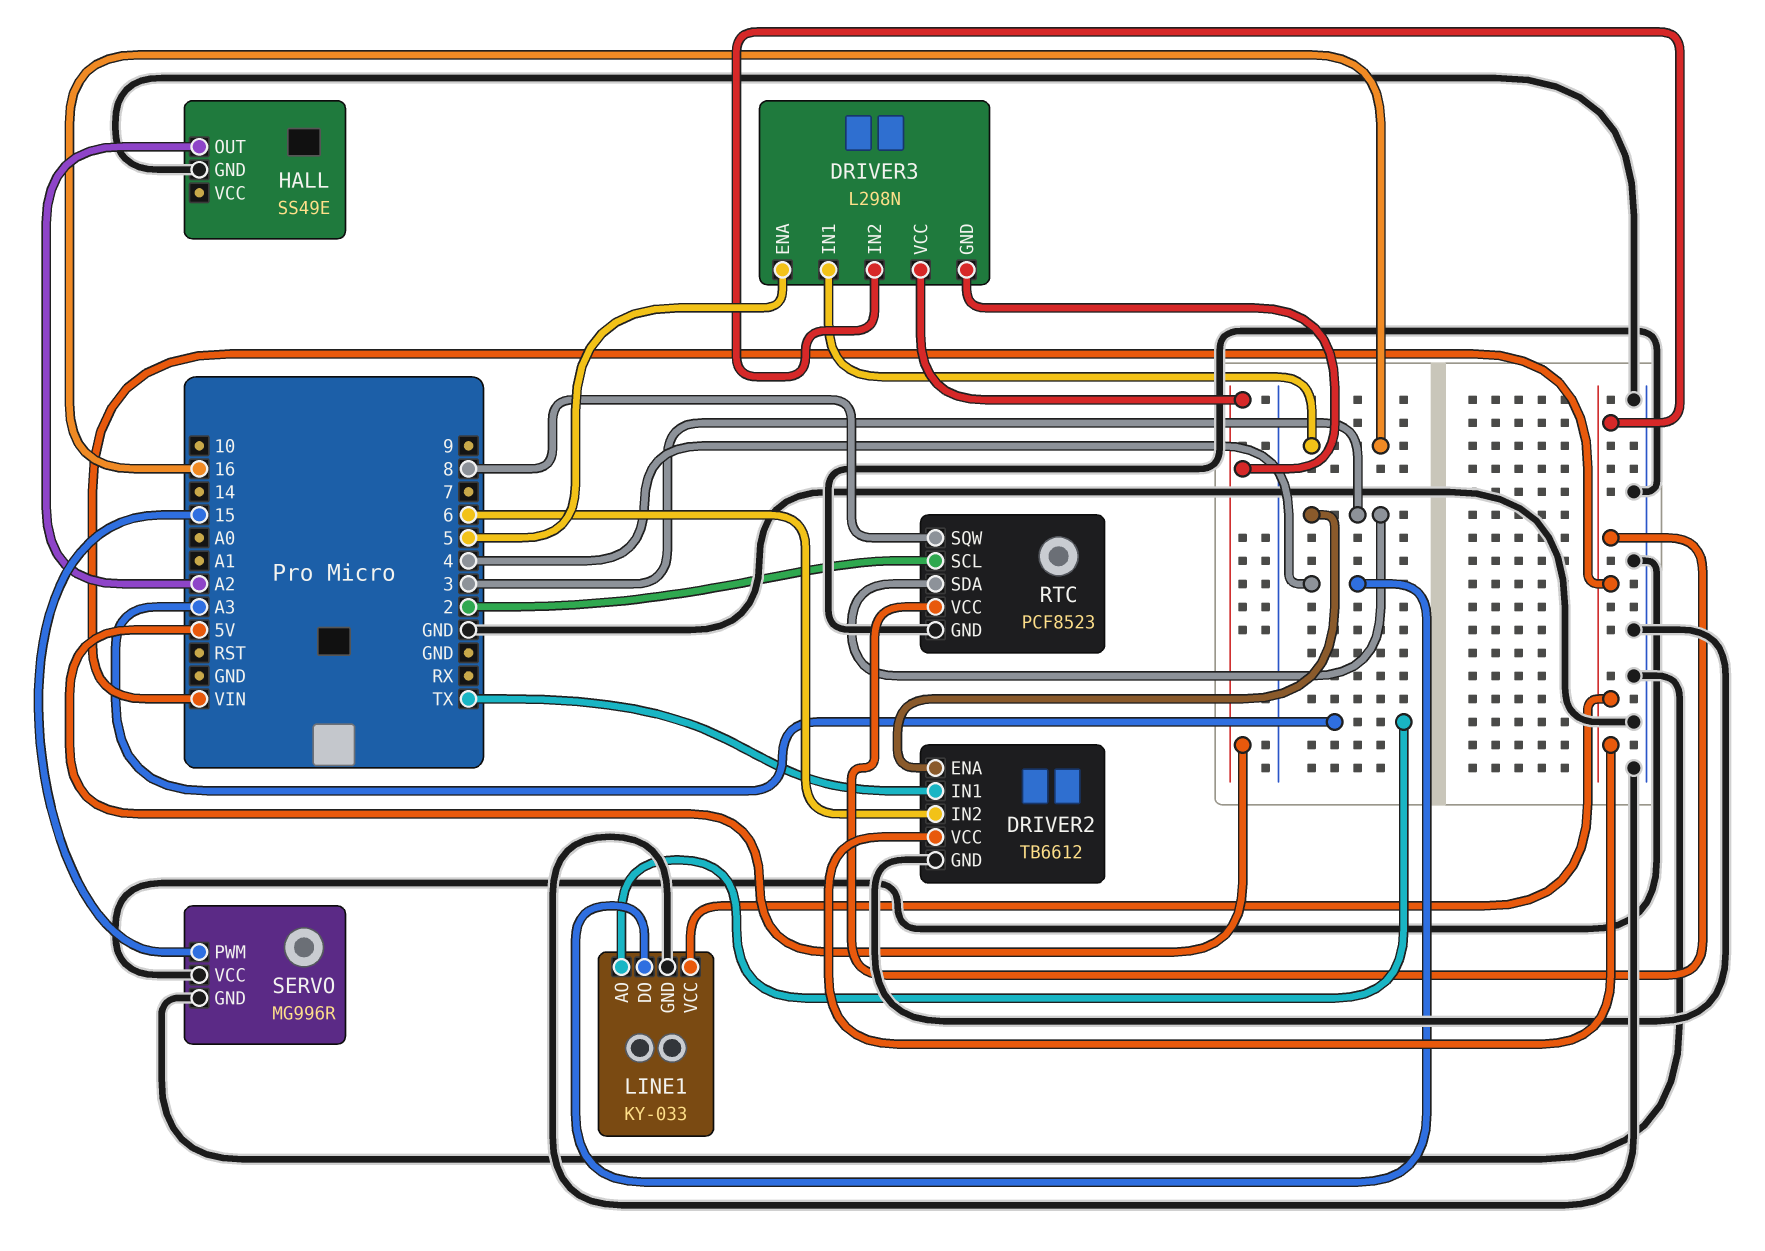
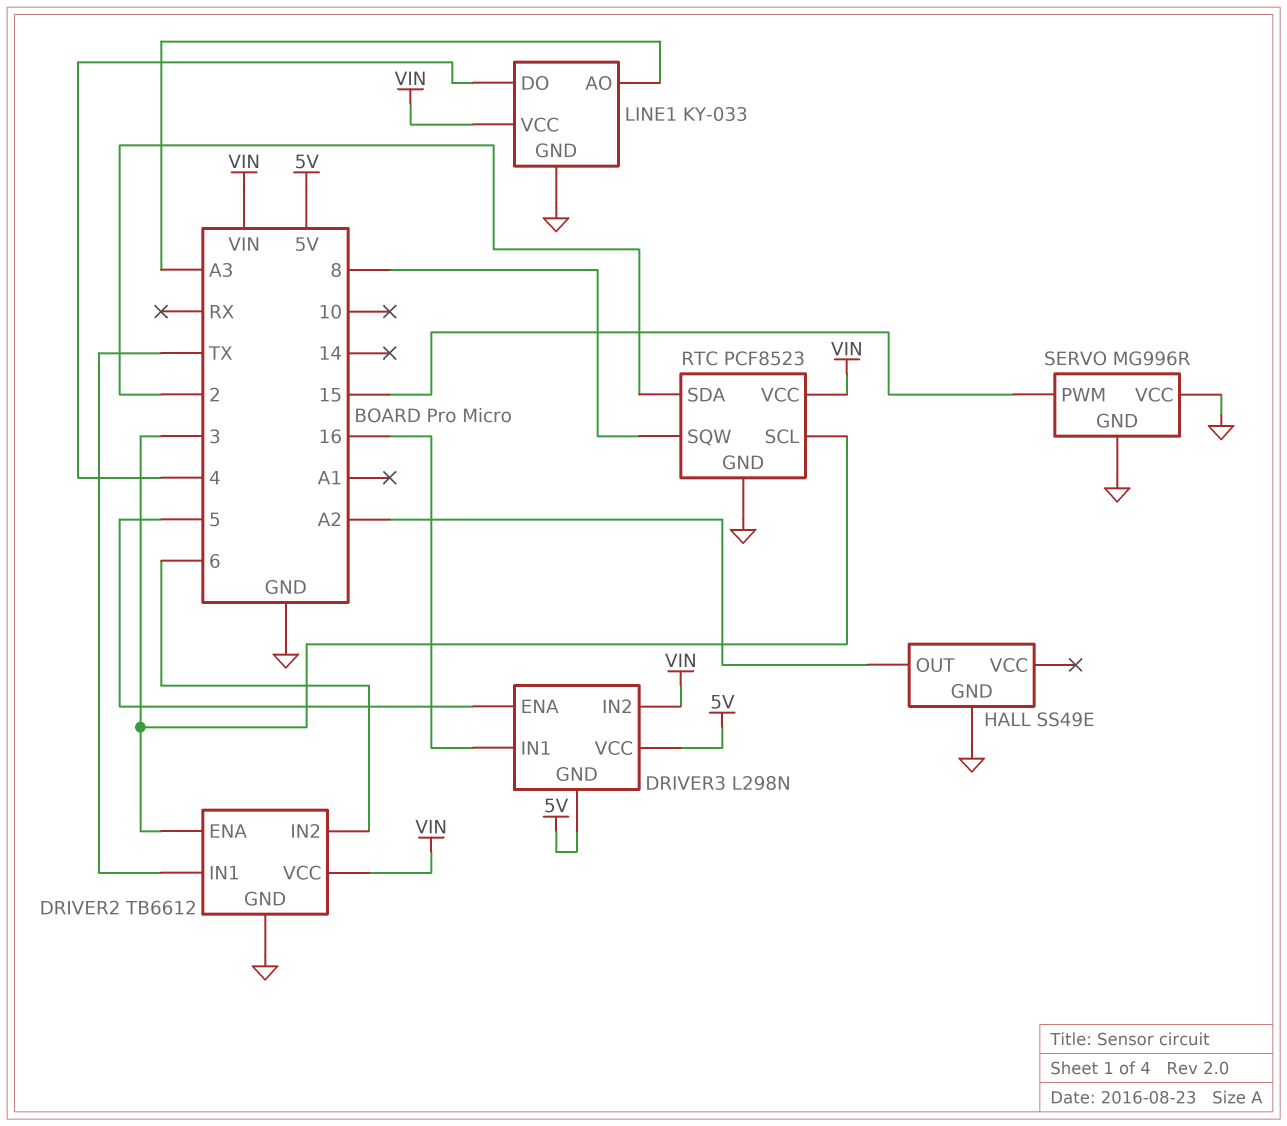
RTC pin SCL: 2 -> 3
RTC pin SDA: 3 -> 2

